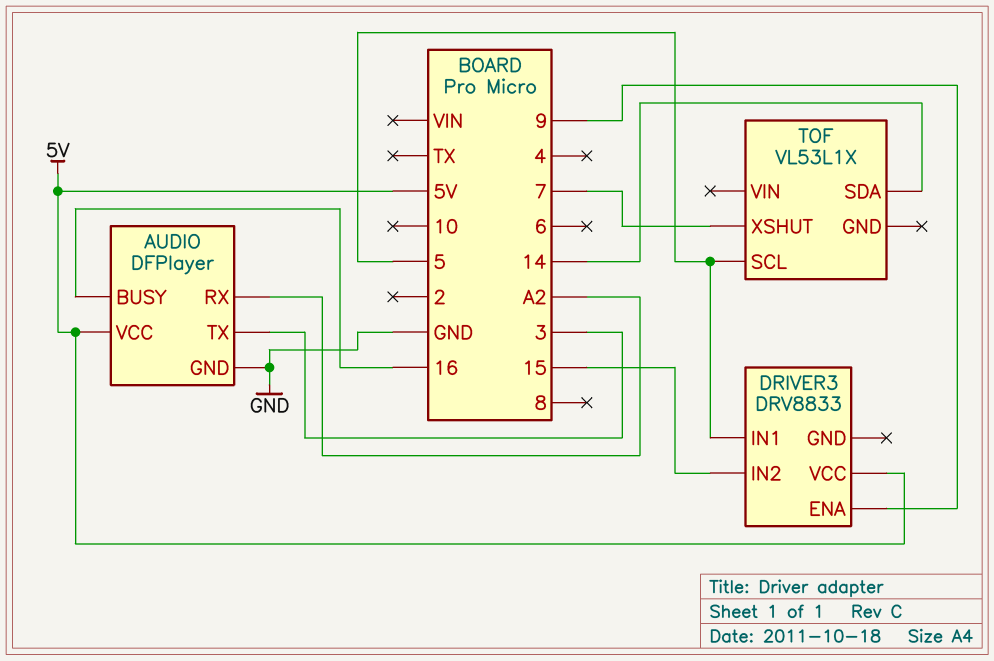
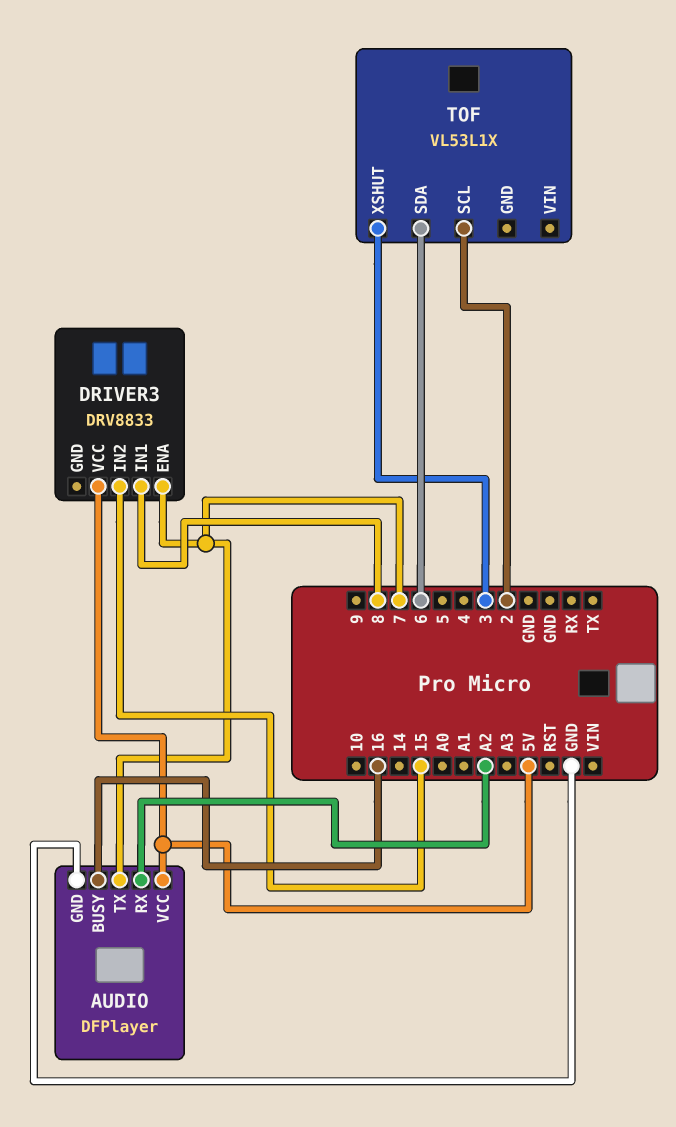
AUDIO pin TX: 3 -> 7
DRIVER3 pin ENA: 9 -> 7
DRIVER3 pin IN1: 5 -> 8
TOF pin SCL: 5 -> 2
TOF pin SDA: 14 -> 6
TOF pin XSHUT: 7 -> 3

